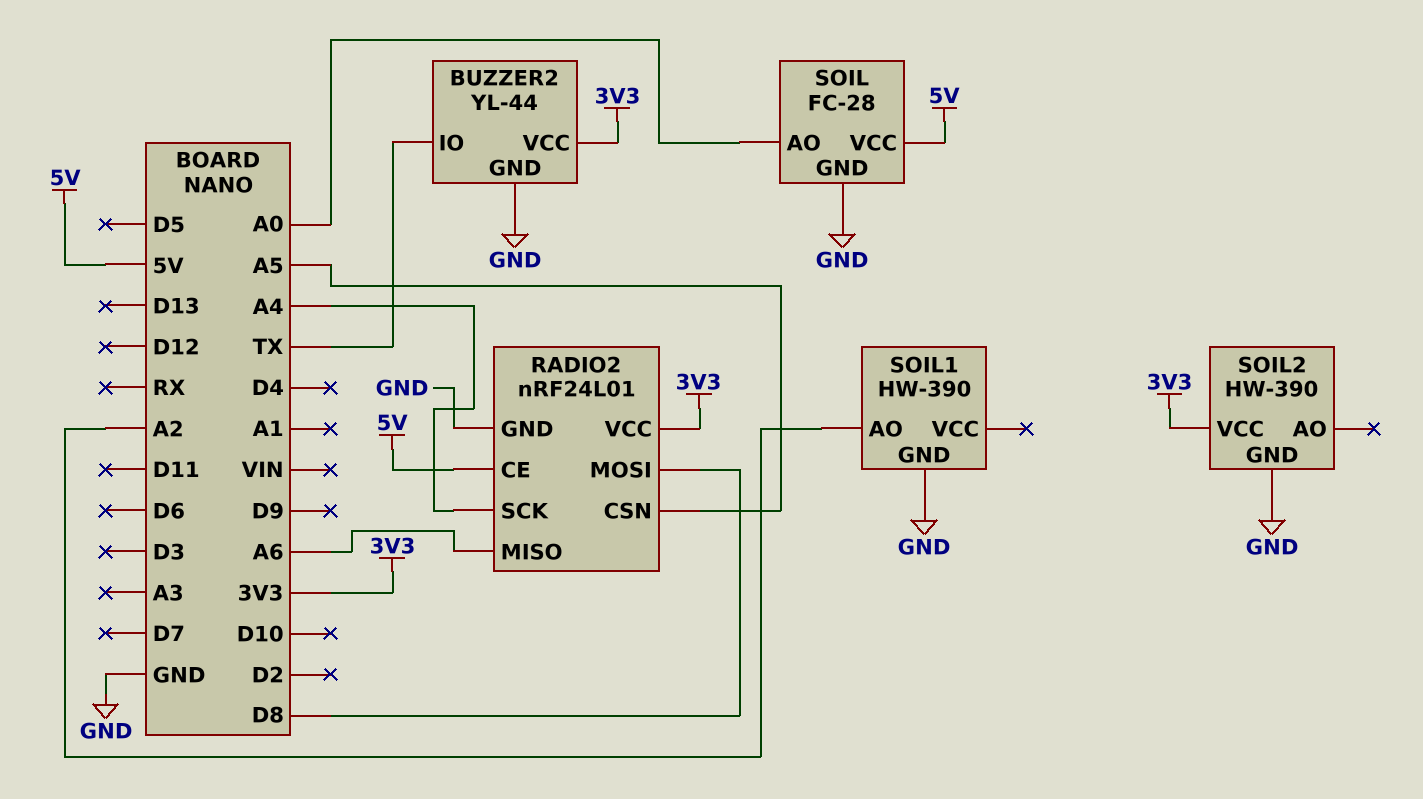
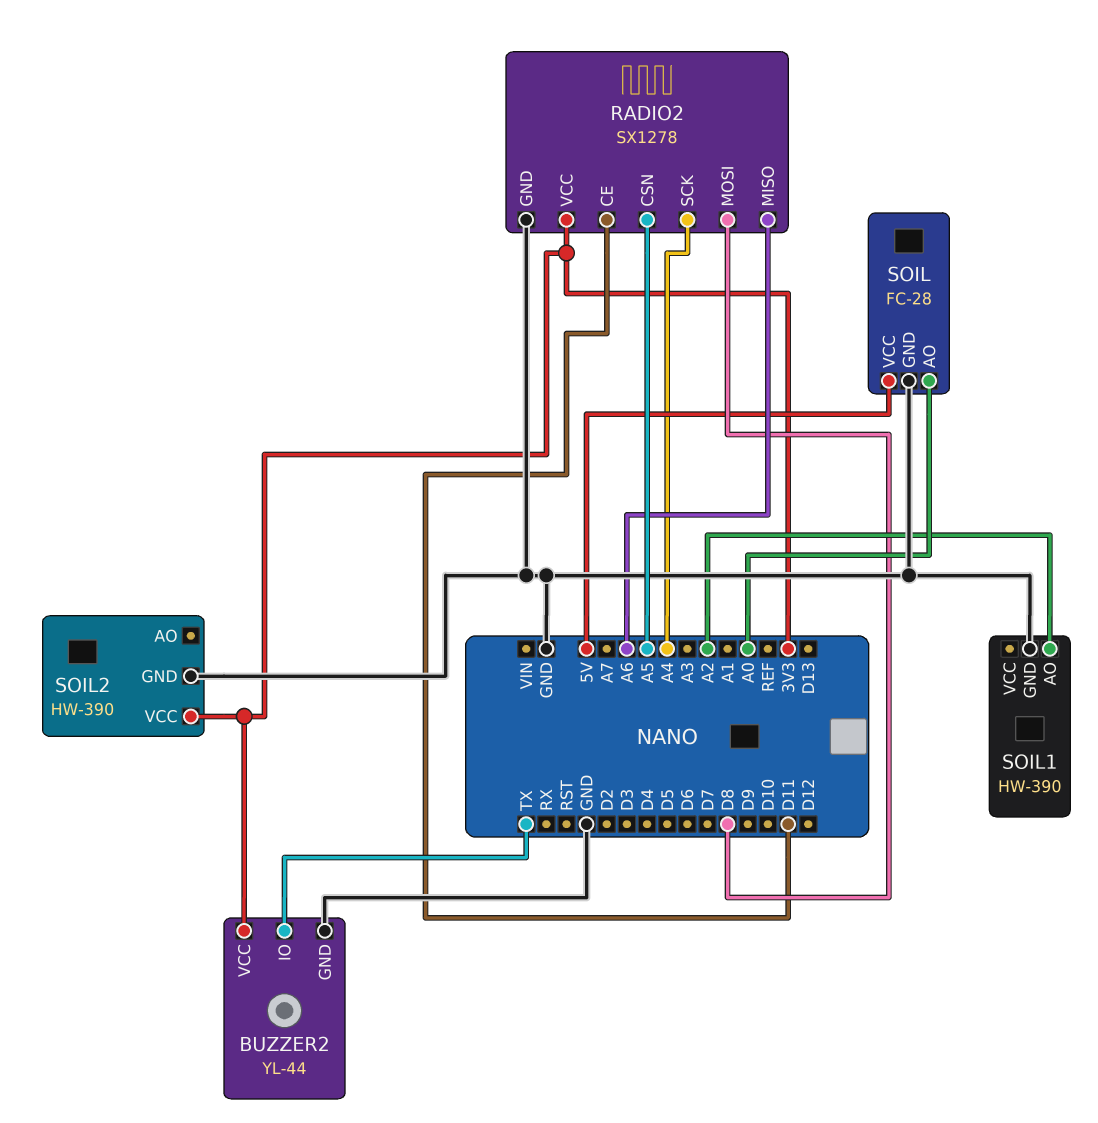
RADIO2: nRF24L01 -> SX1278
RADIO2 pin CE: 5V -> D11

